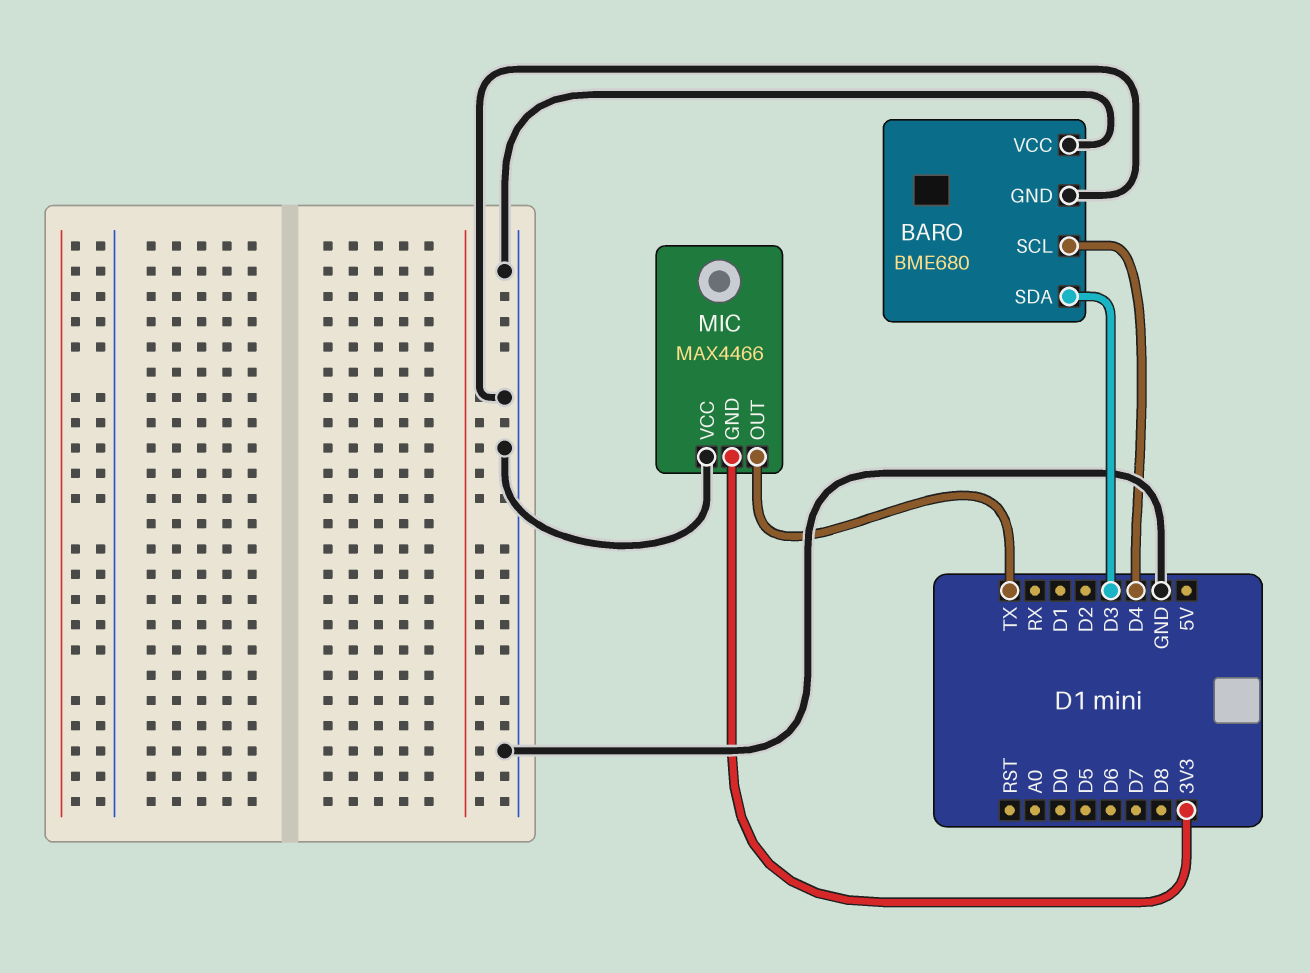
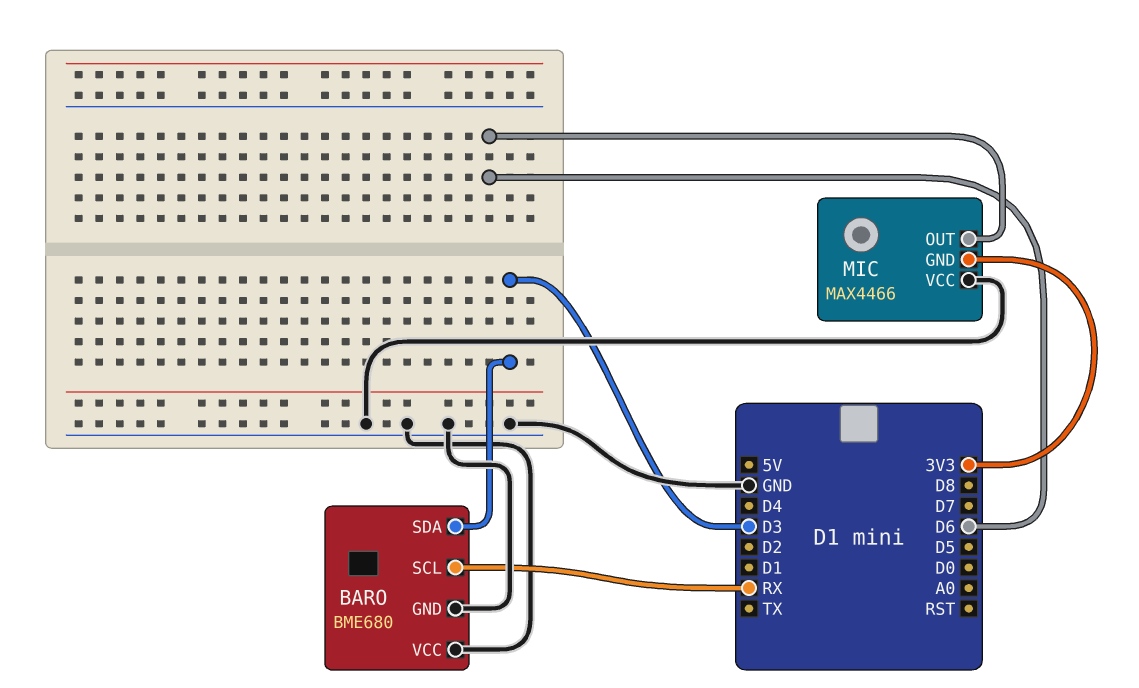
BARO pin SCL: D4 -> RX
MIC pin OUT: TX -> D6

